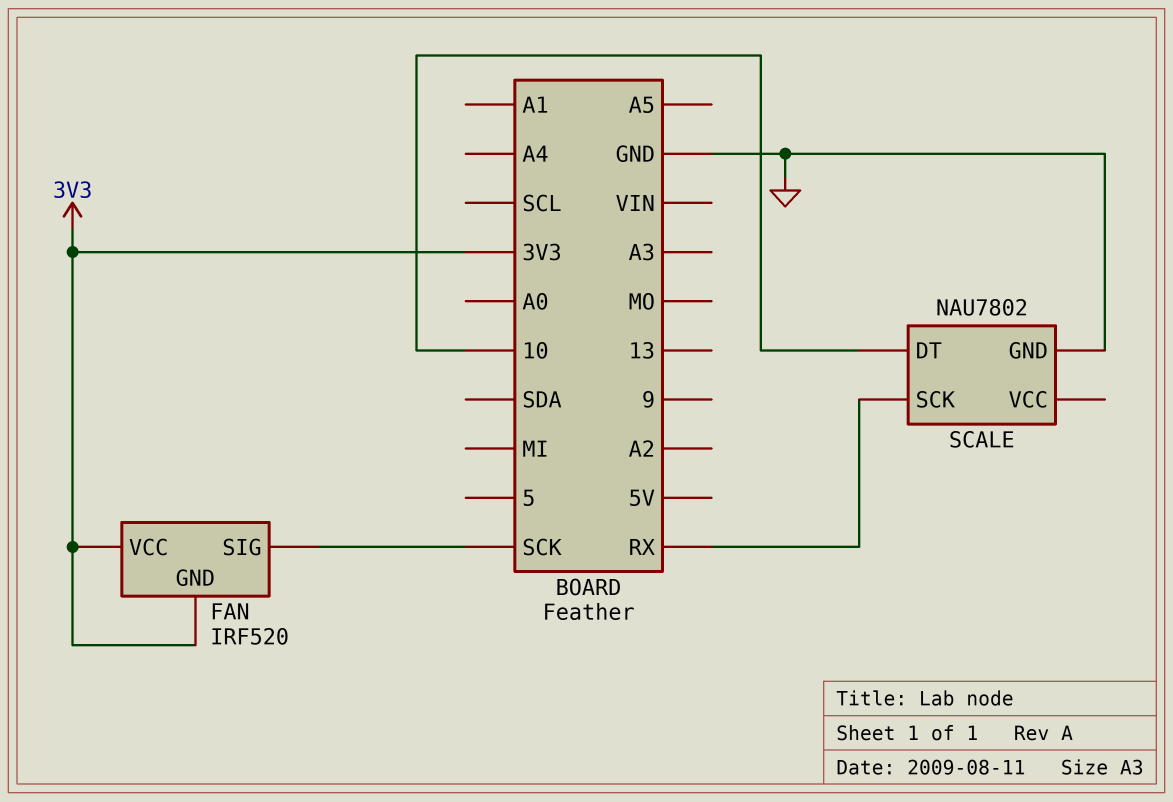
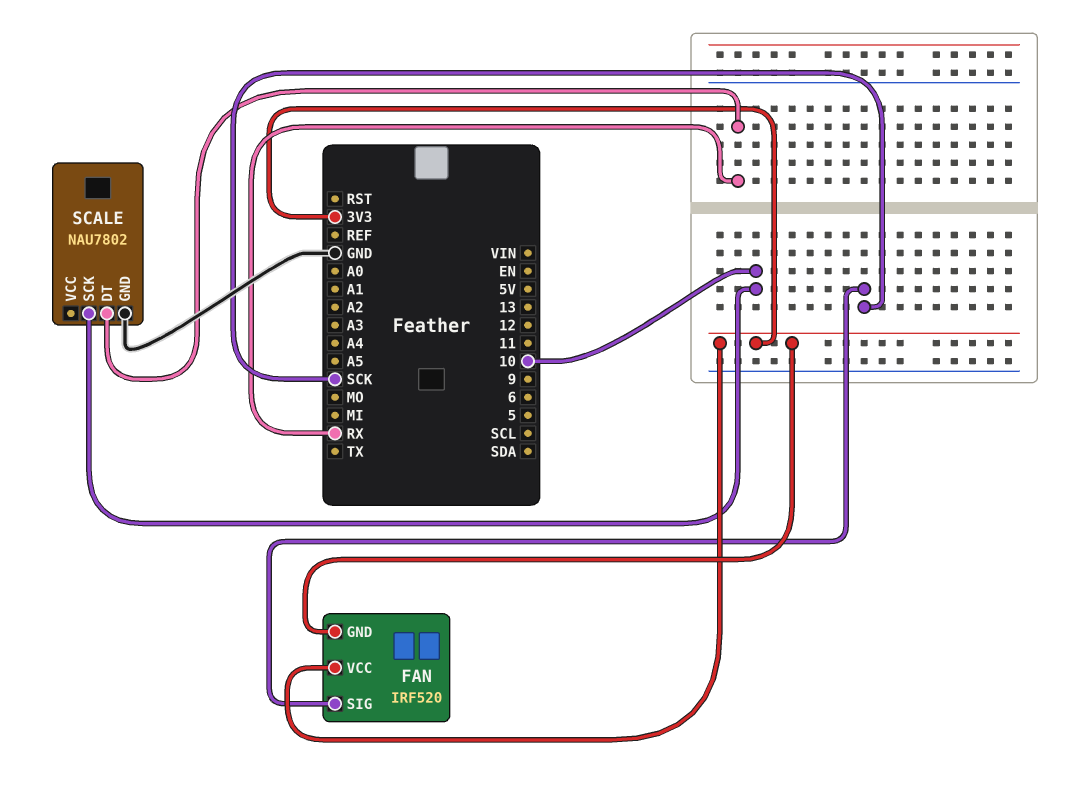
SCALE pin DT: 10 -> RX
SCALE pin SCK: RX -> 10

